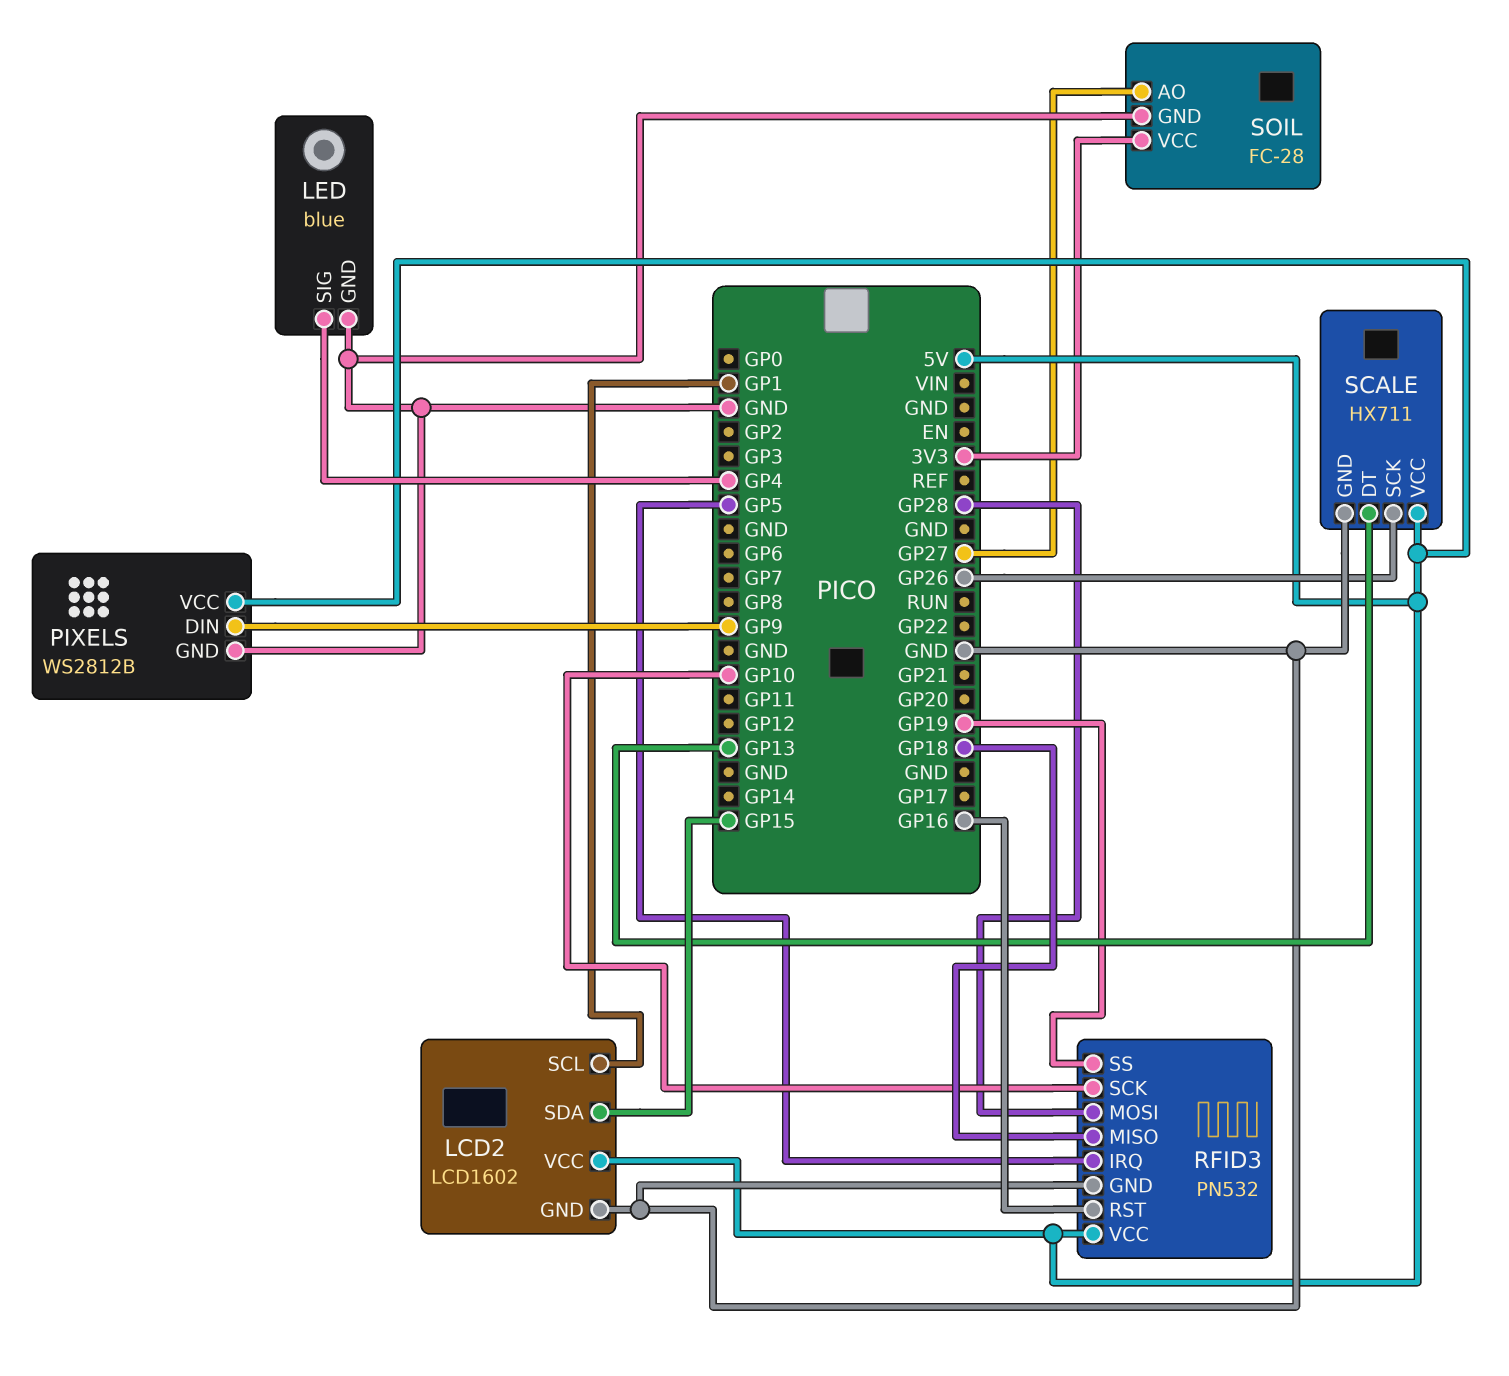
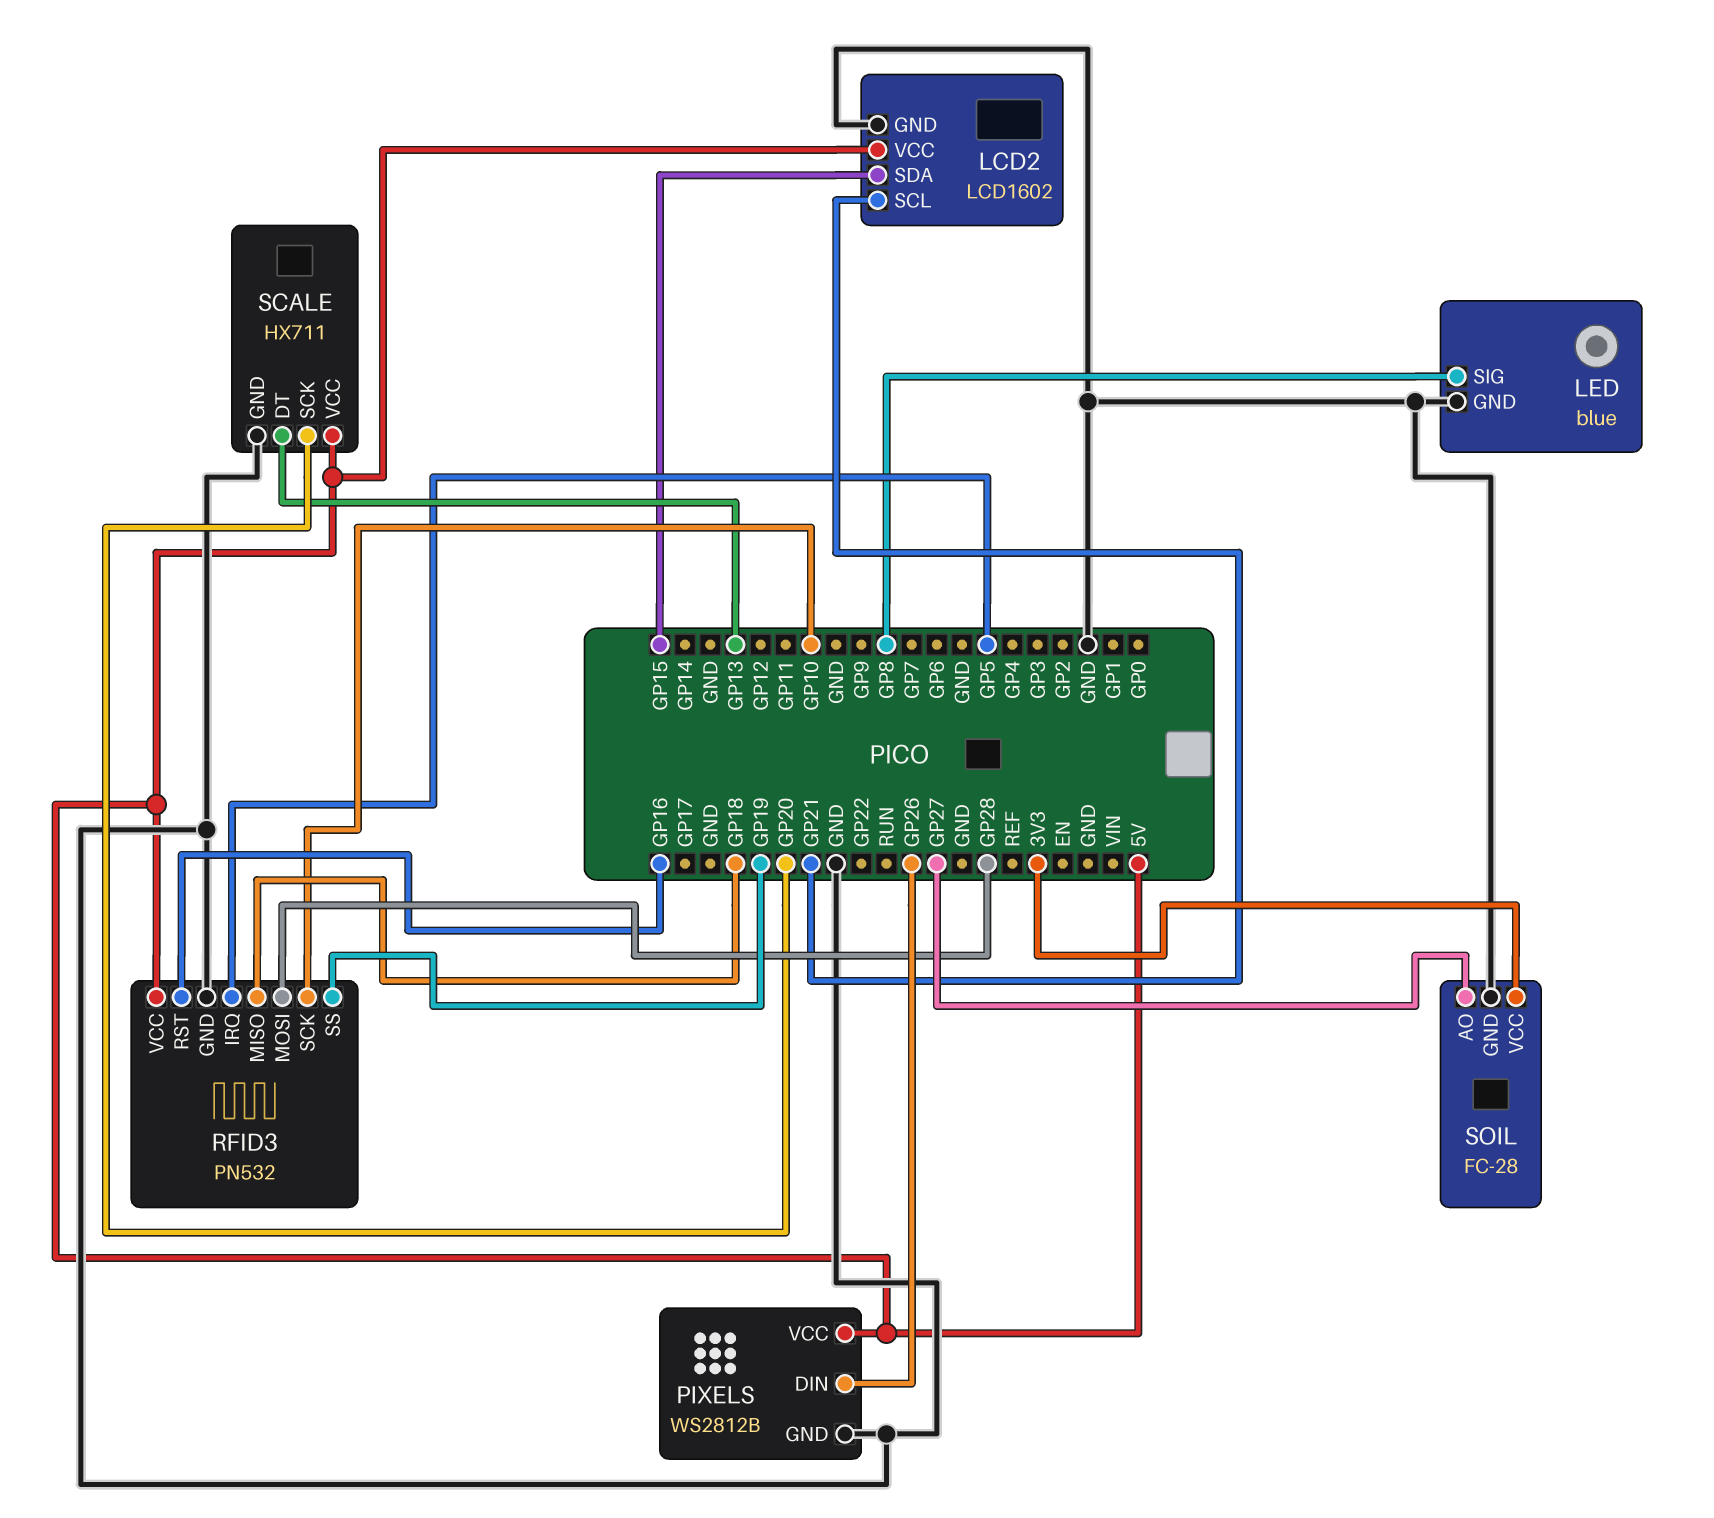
LCD2 pin SCL: GP1 -> GP21
LED pin SIG: GP4 -> GP8
PIXELS pin DIN: GP9 -> GP26
SCALE pin SCK: GP26 -> GP20

